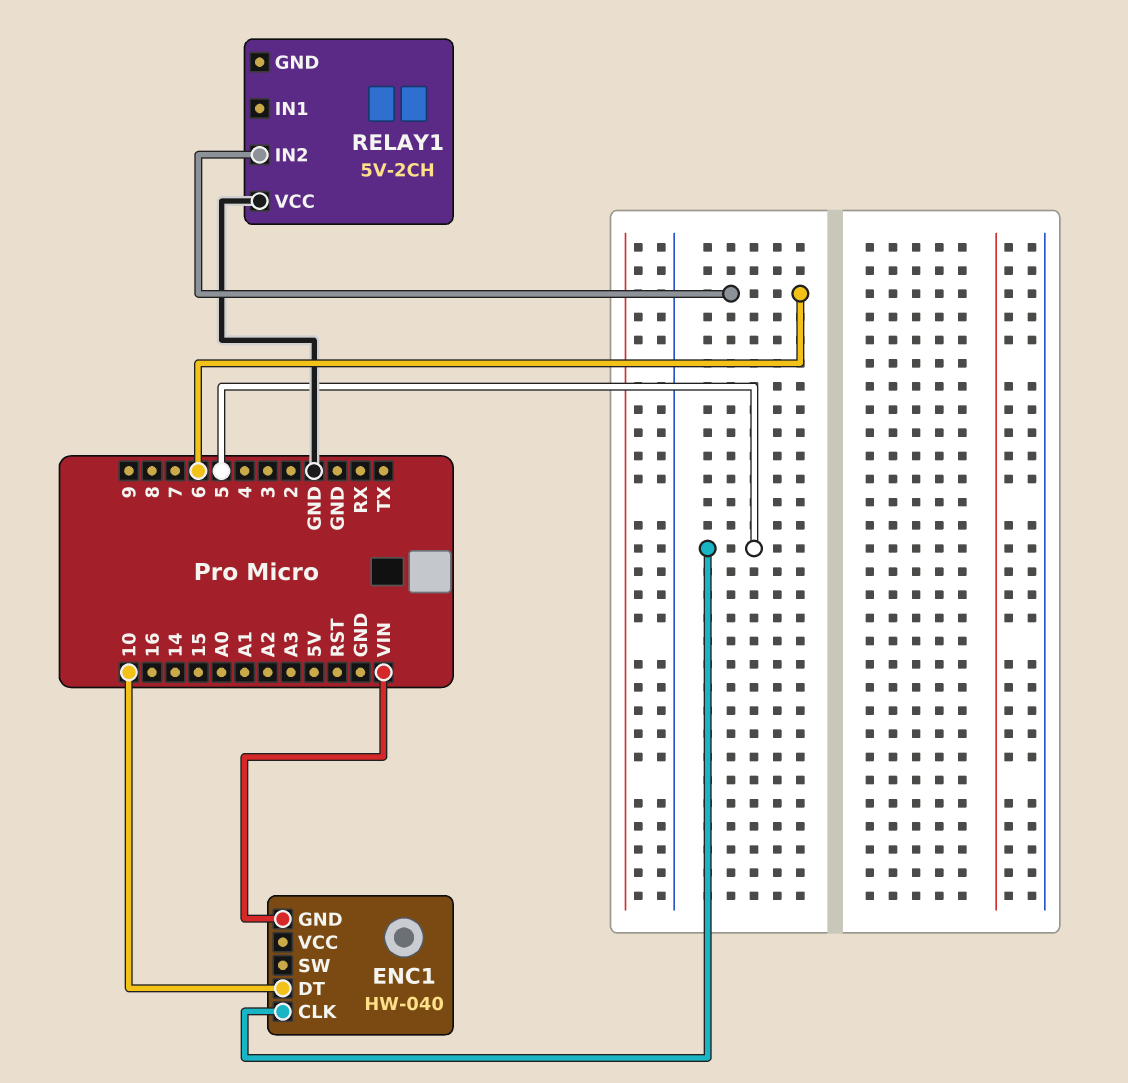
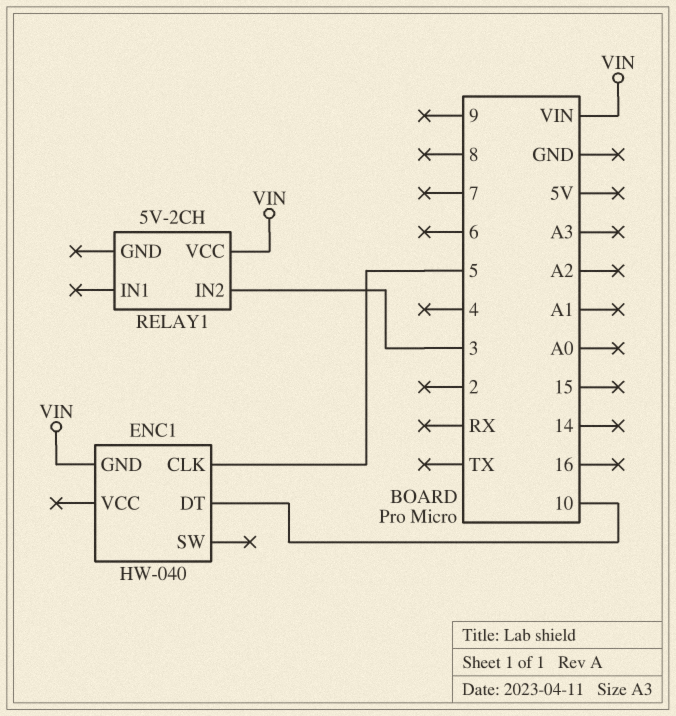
RELAY1 pin IN2: 6 -> 3
RELAY1 pin VCC: GND -> VIN

